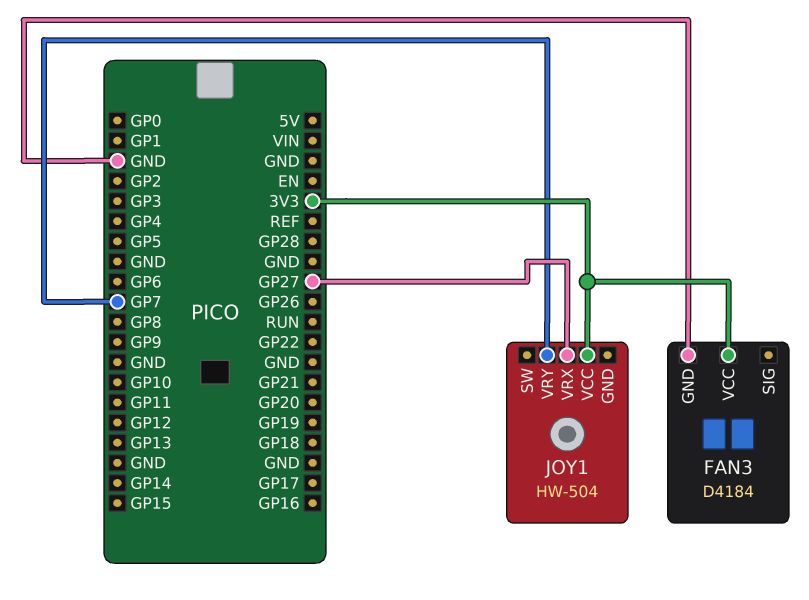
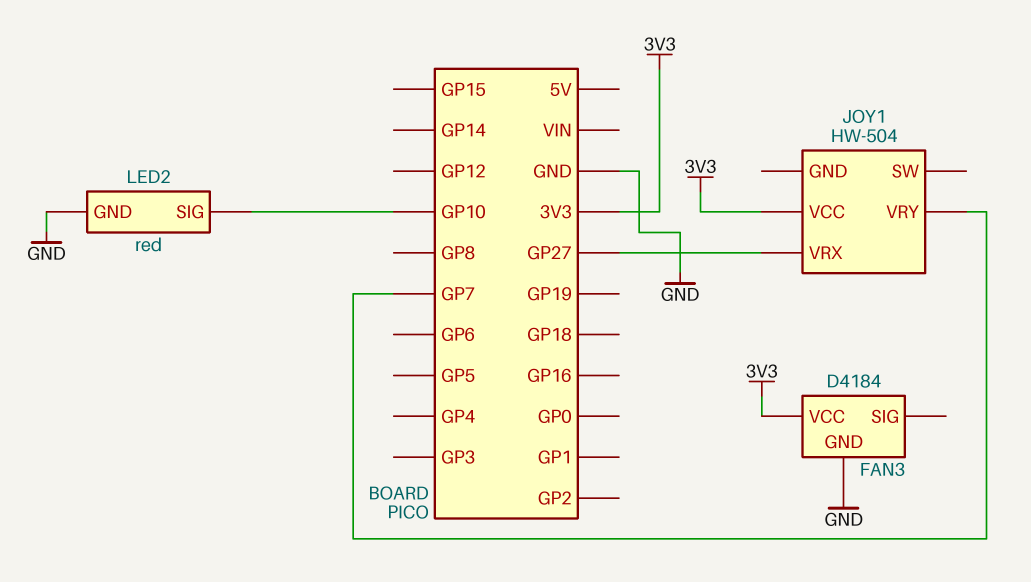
LED2: none -> red
LED2 pin GND: none -> GND
LED2 pin SIG: none -> GP10

